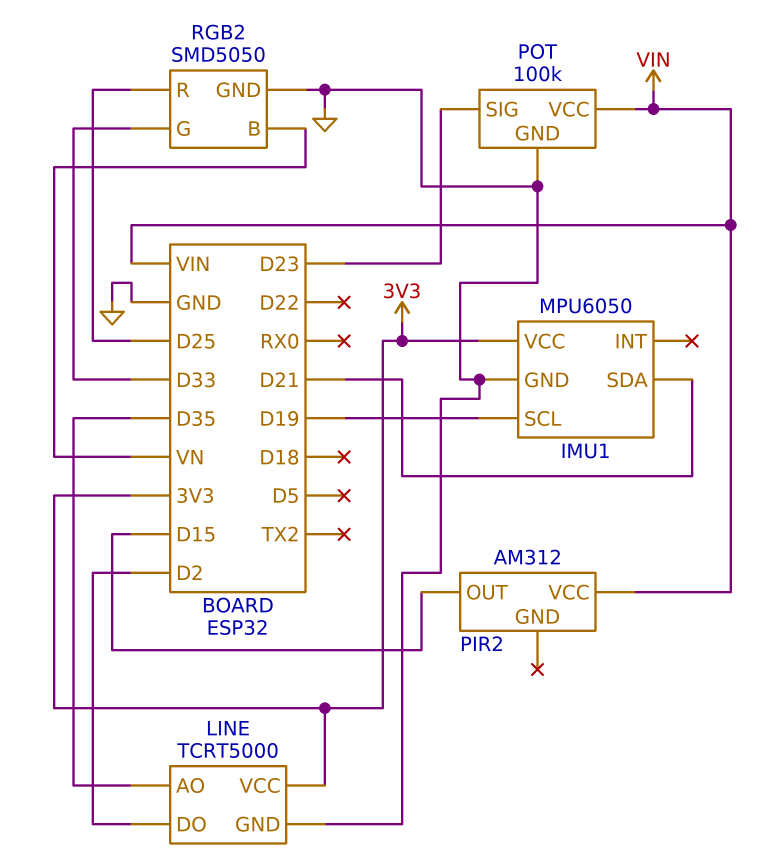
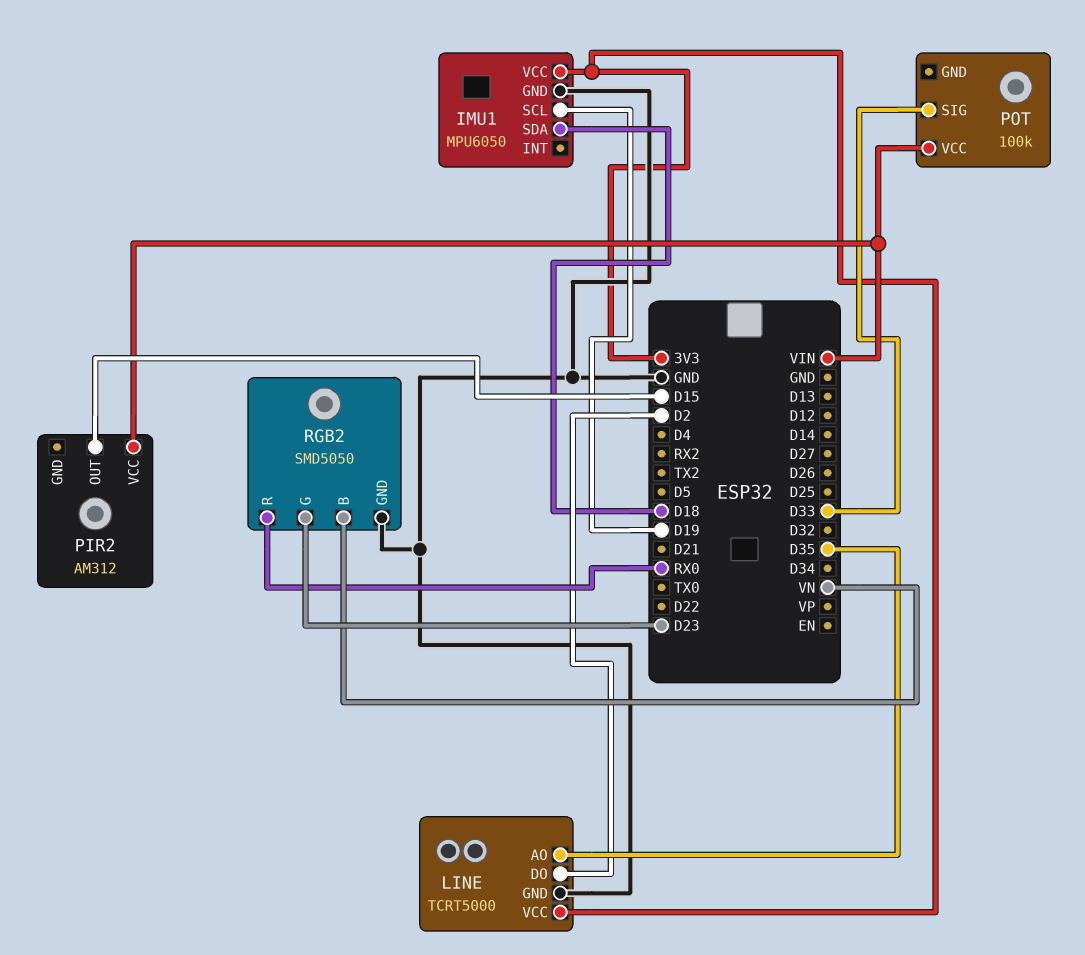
IMU1 pin SDA: D21 -> D18
POT pin GND: GND -> none
POT pin SIG: D23 -> D33
RGB2 pin G: D33 -> D23
RGB2 pin R: D25 -> RX0

